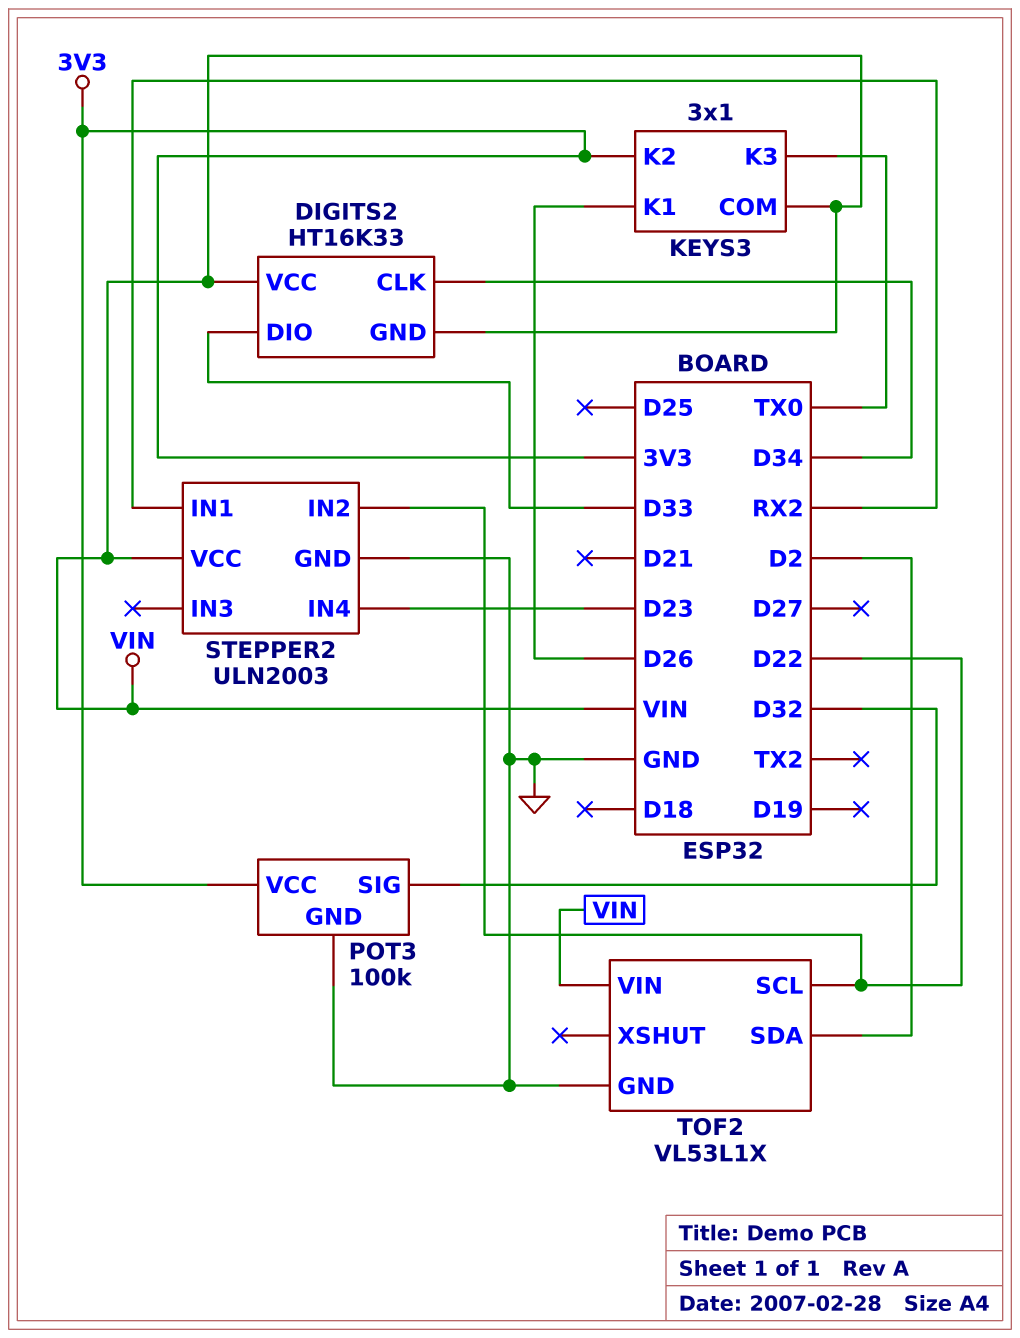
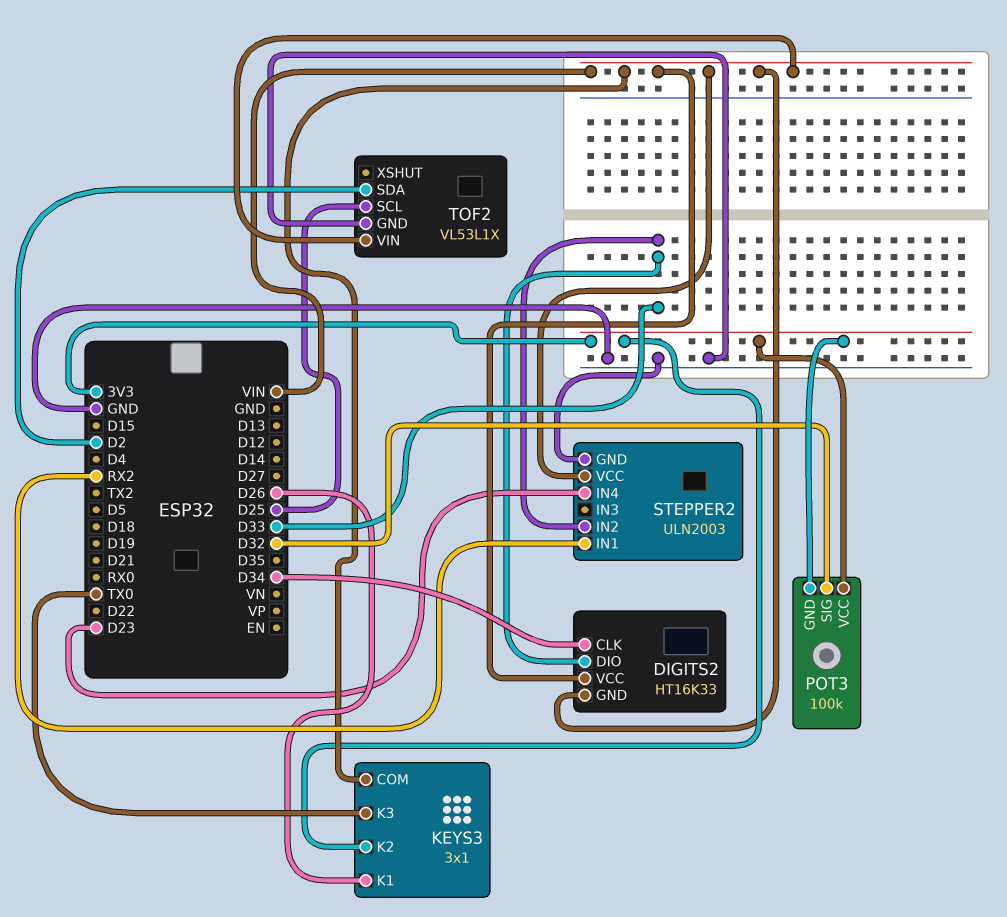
POT3 pin GND: GND -> 3V3
STEPPER2 pin IN2: D22 -> D33
TOF2 pin SCL: D22 -> D25

